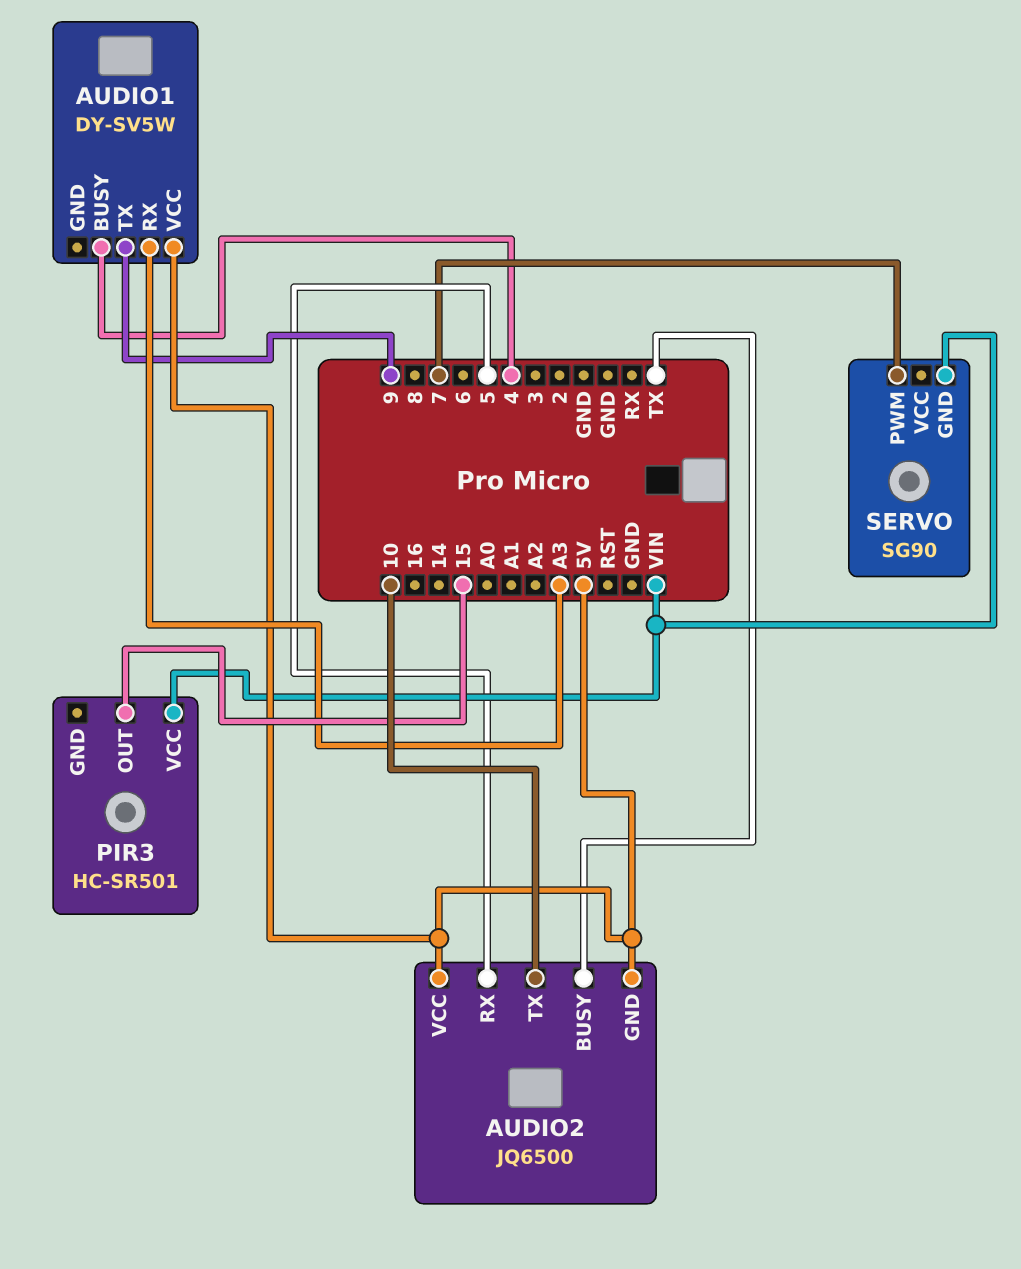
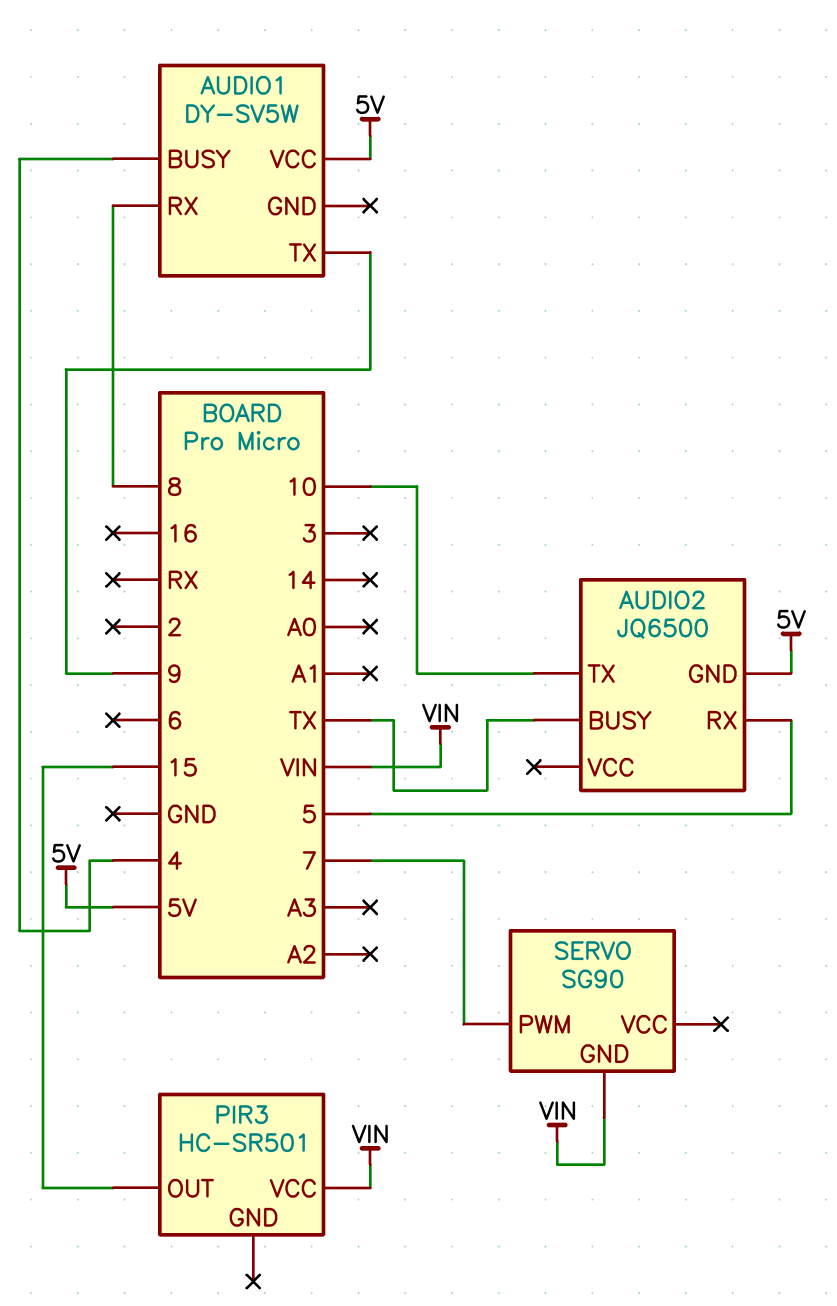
AUDIO1 pin RX: A3 -> 8
AUDIO2 pin VCC: 5V -> none

